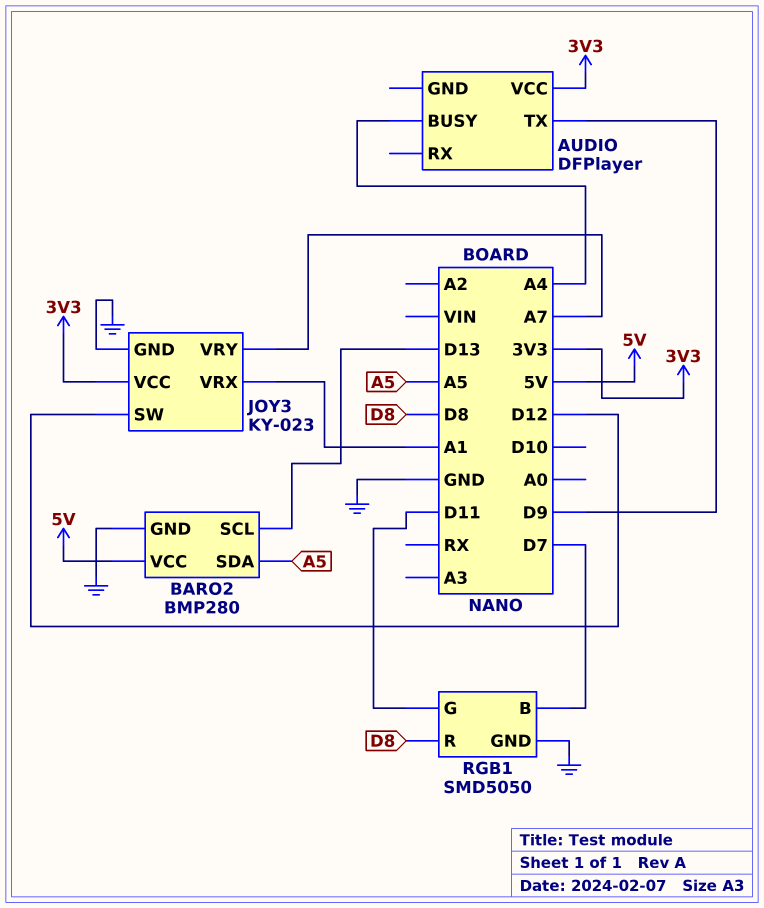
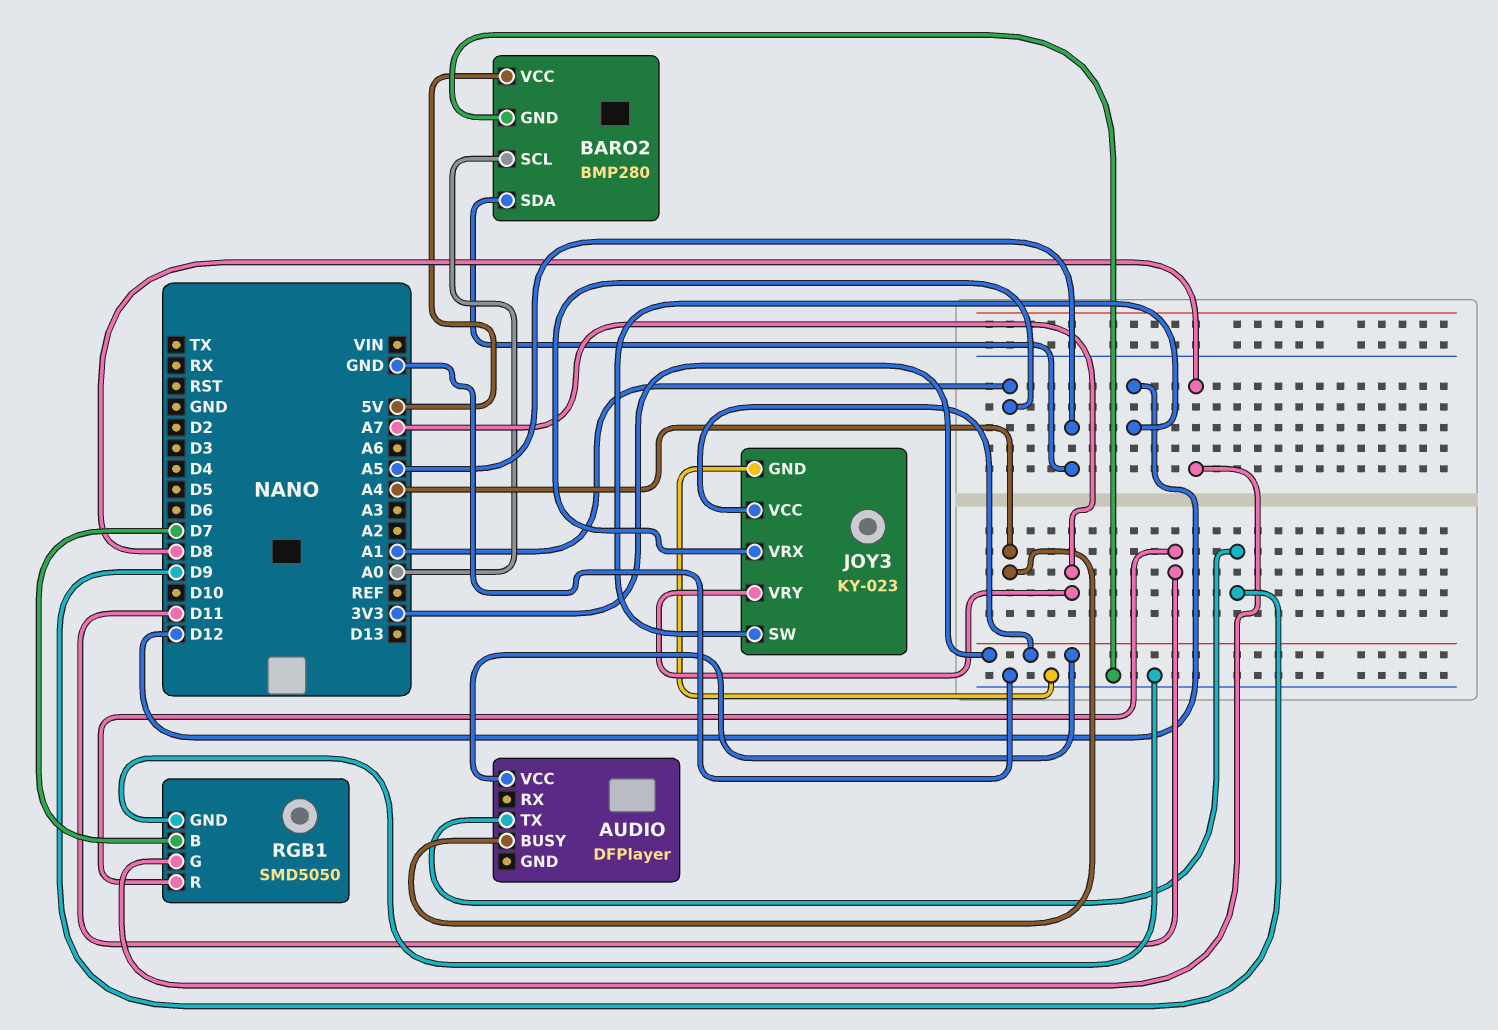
BARO2 pin SCL: D13 -> A0
RGB1 pin G: D11 -> D8
RGB1 pin R: D8 -> D11

